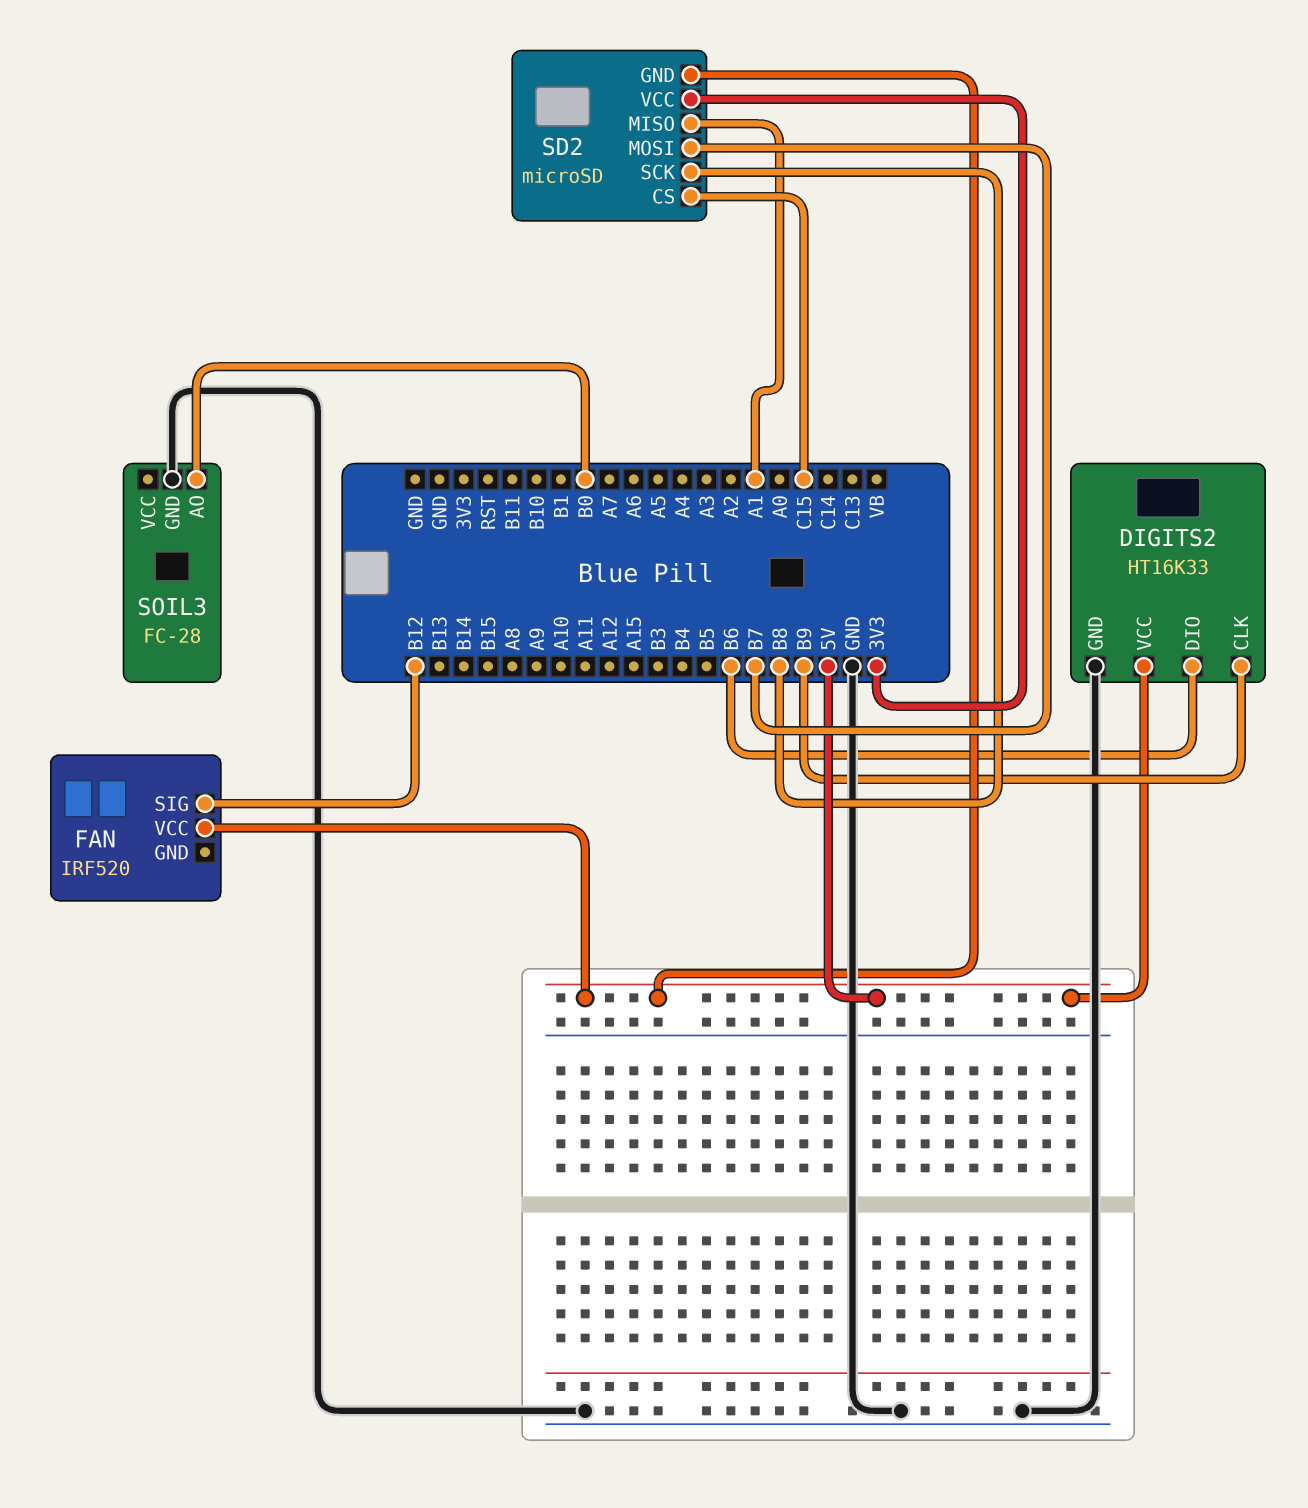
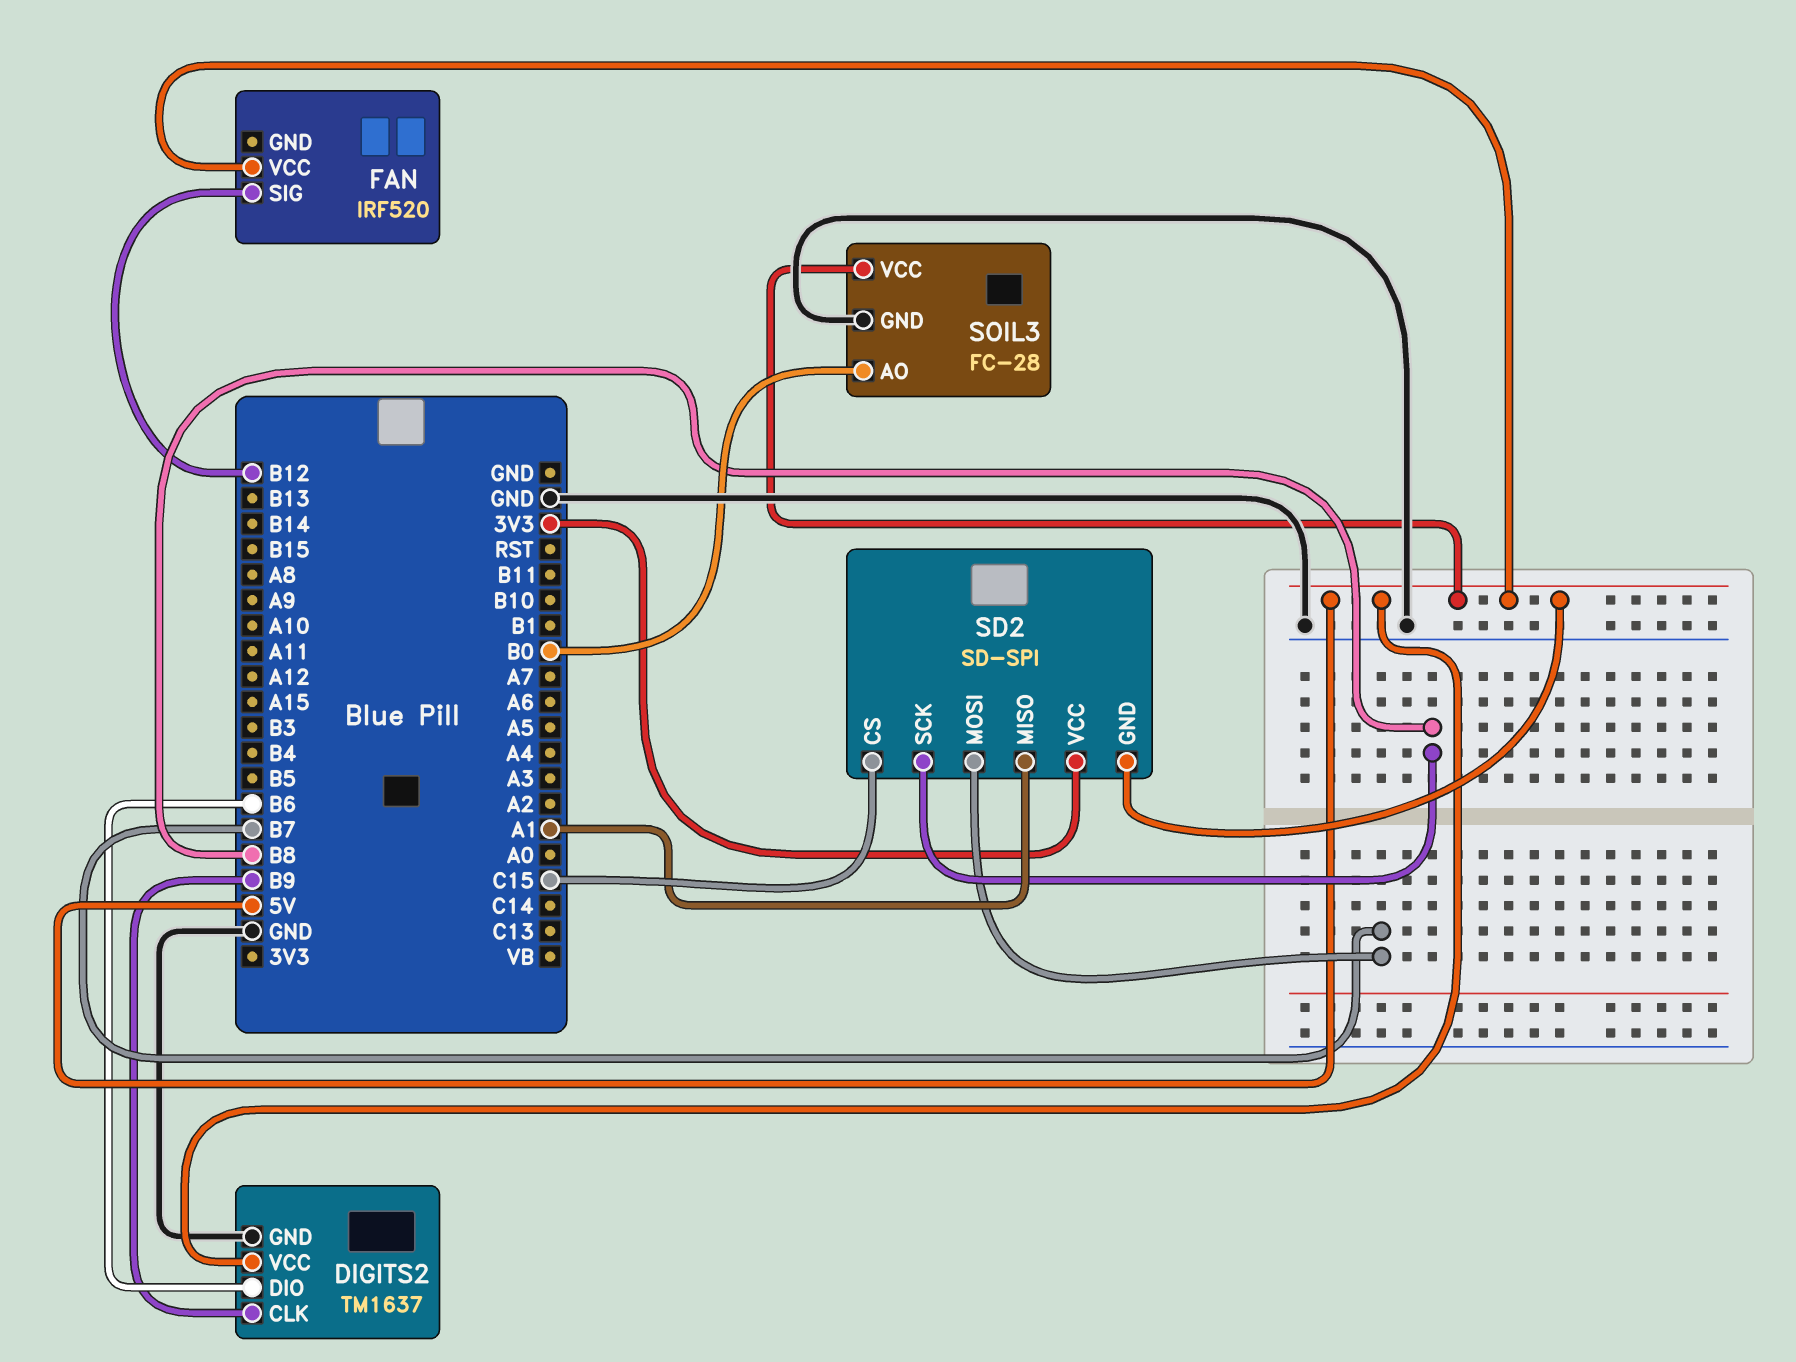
DIGITS2: HT16K33 -> TM1637
SD2: microSD -> SD-SPI
SOIL3 pin VCC: none -> 5V

